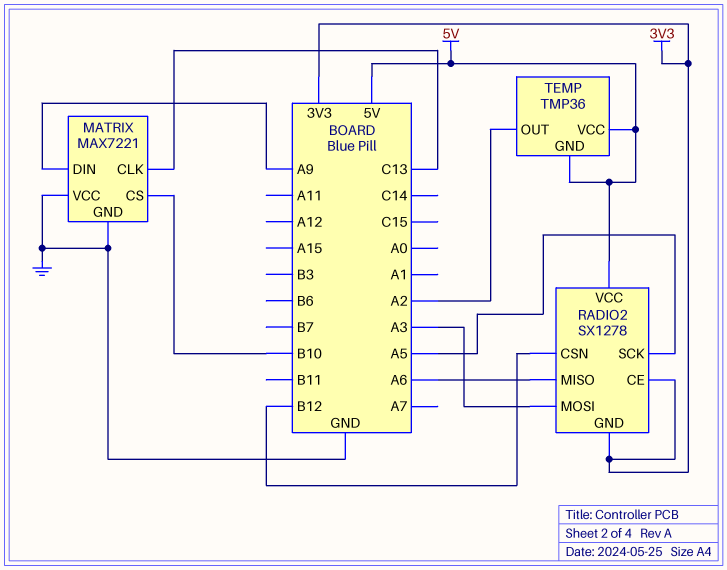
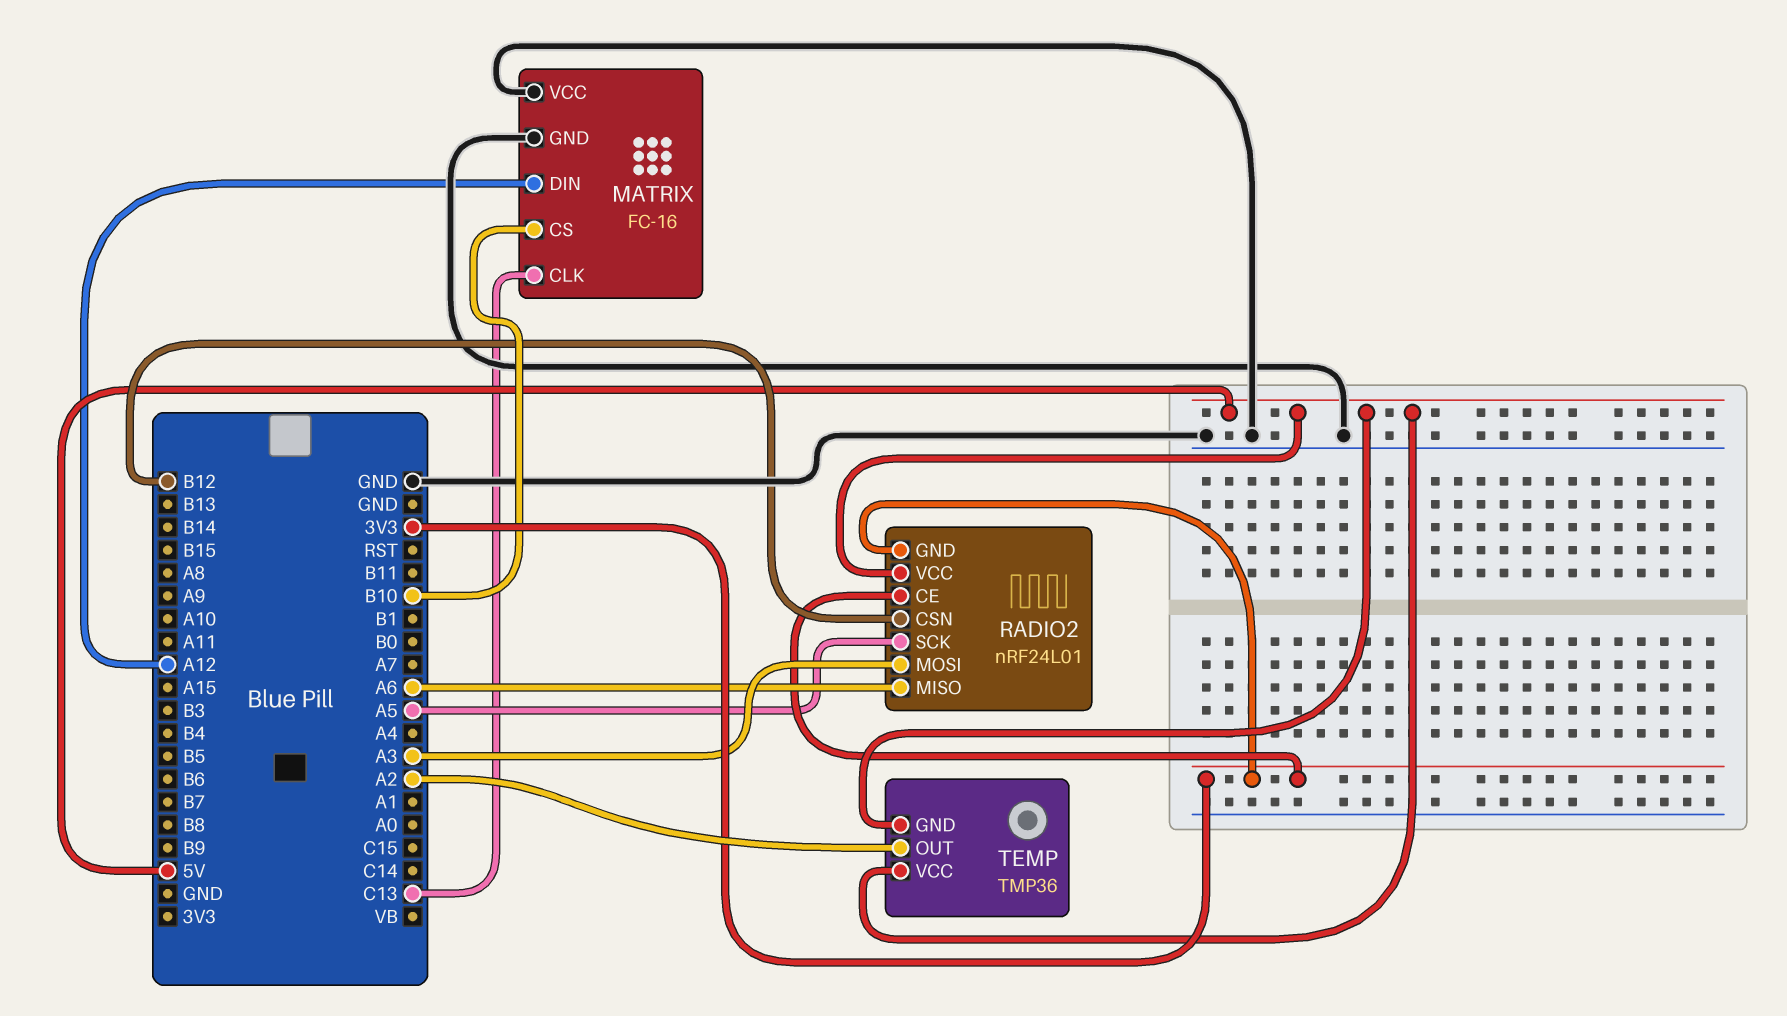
MATRIX: MAX7221 -> FC-16
MATRIX pin DIN: A9 -> A12
RADIO2: SX1278 -> nRF24L01

